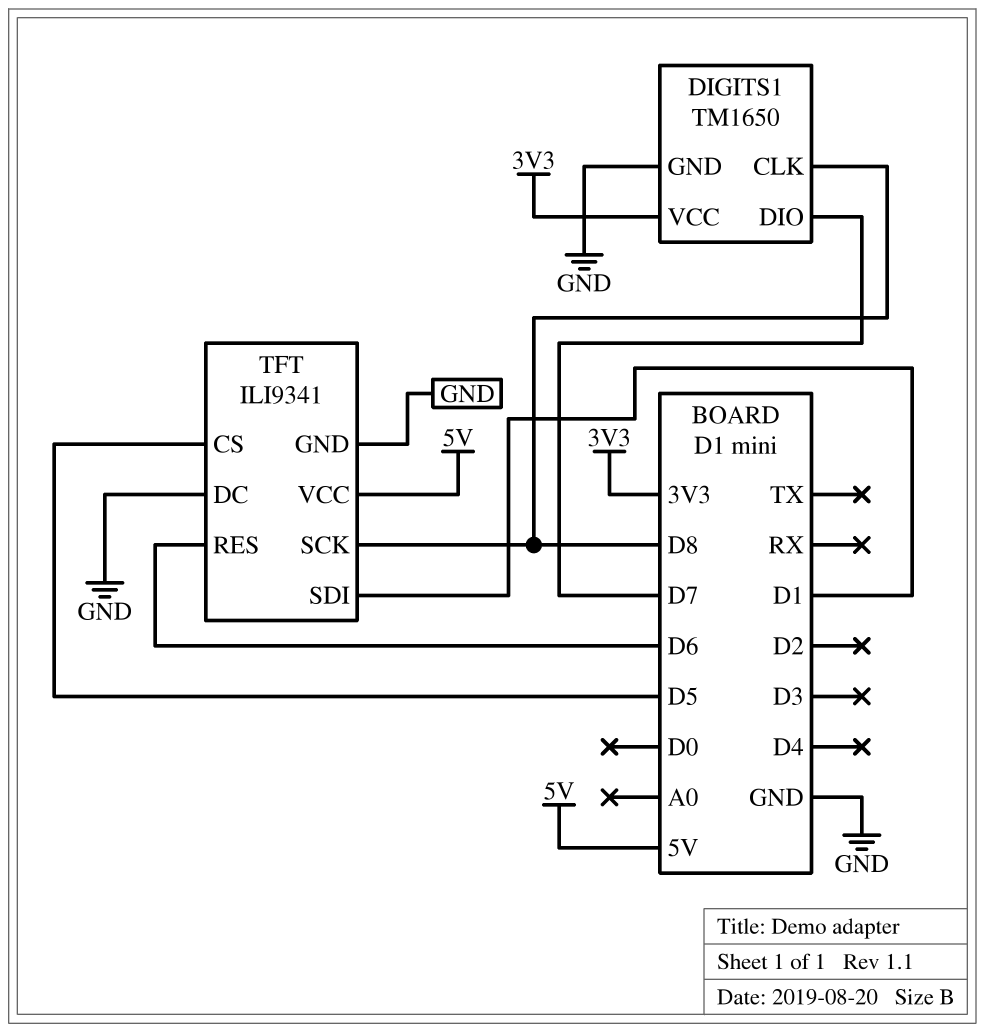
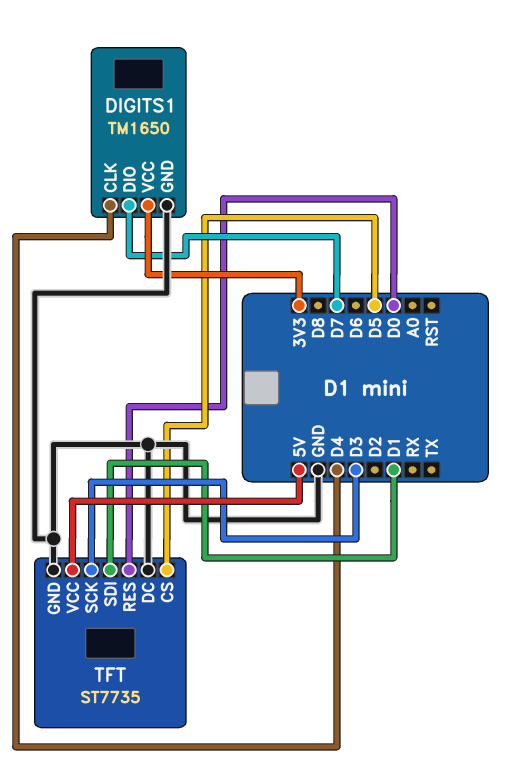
DIGITS1 pin CLK: D8 -> D4
TFT: ILI9341 -> ST7735
TFT pin RES: D6 -> D0
TFT pin SCK: D8 -> D3

